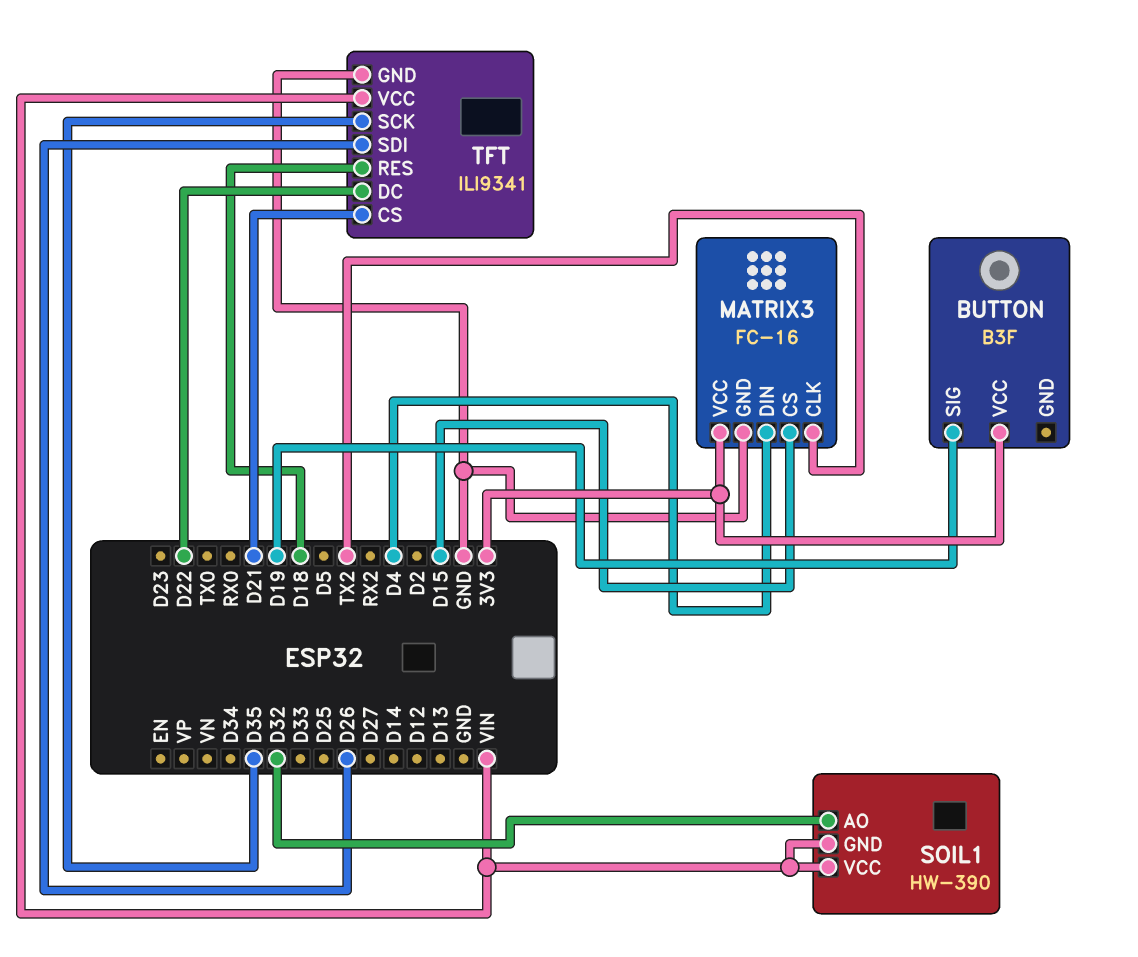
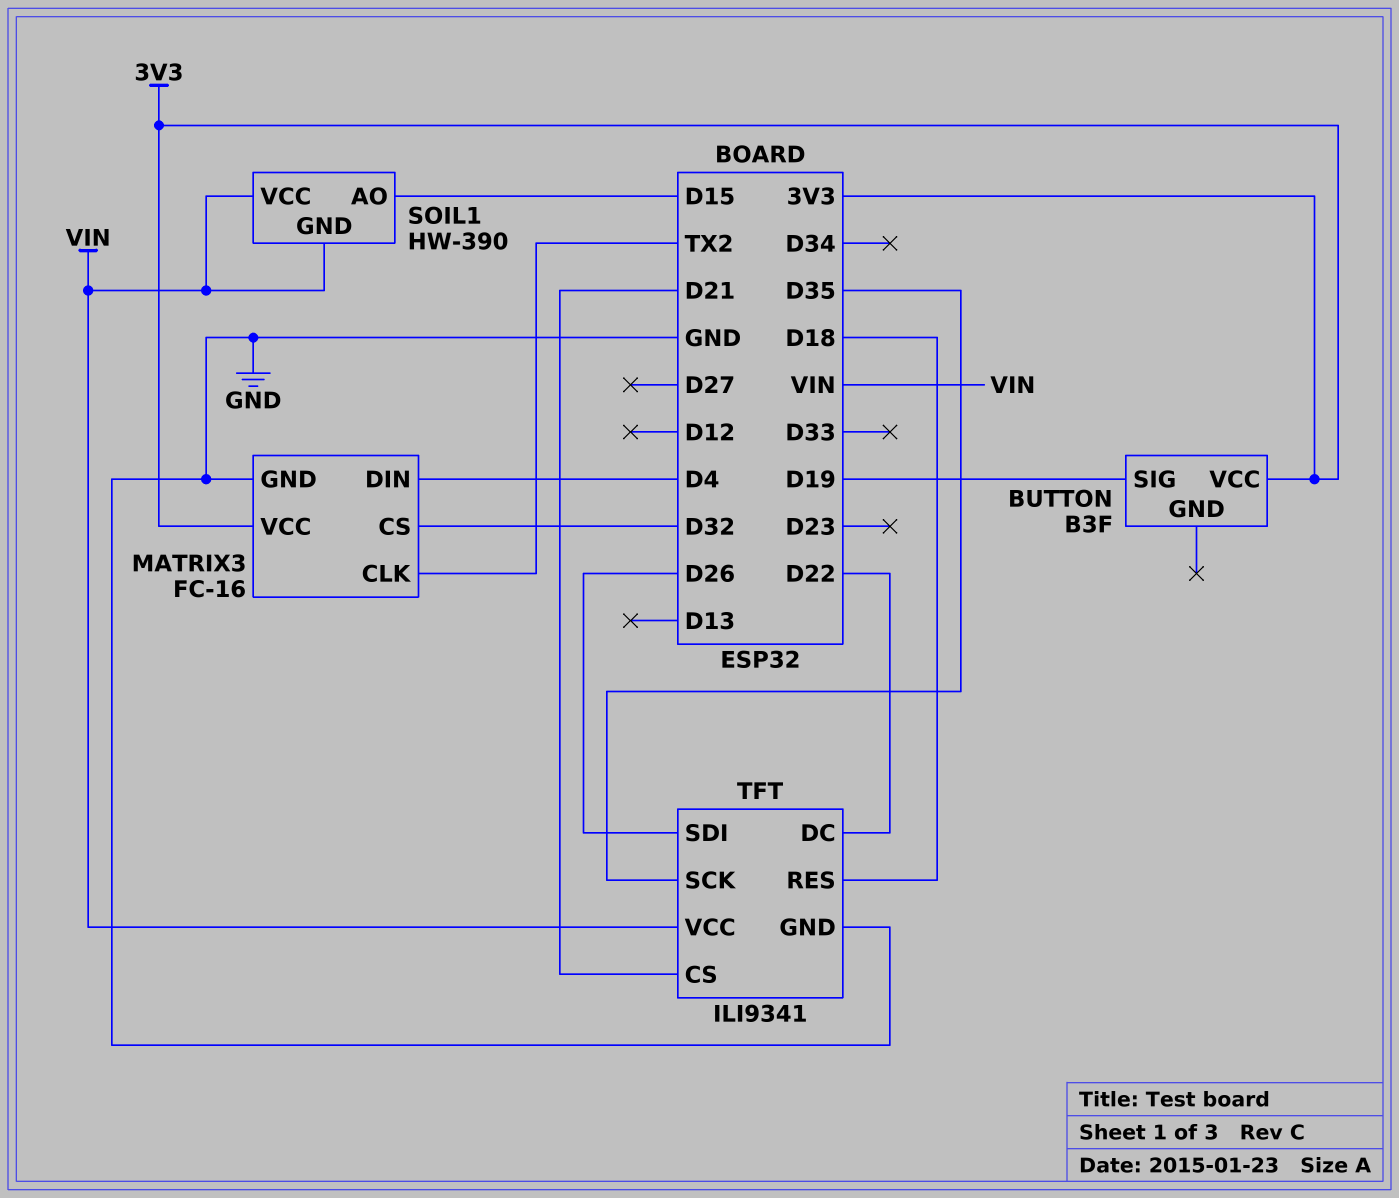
MATRIX3 pin CS: D15 -> D32
SOIL1 pin AO: D32 -> D15

